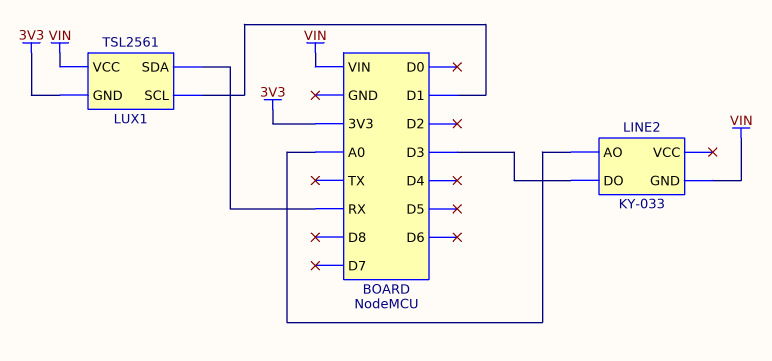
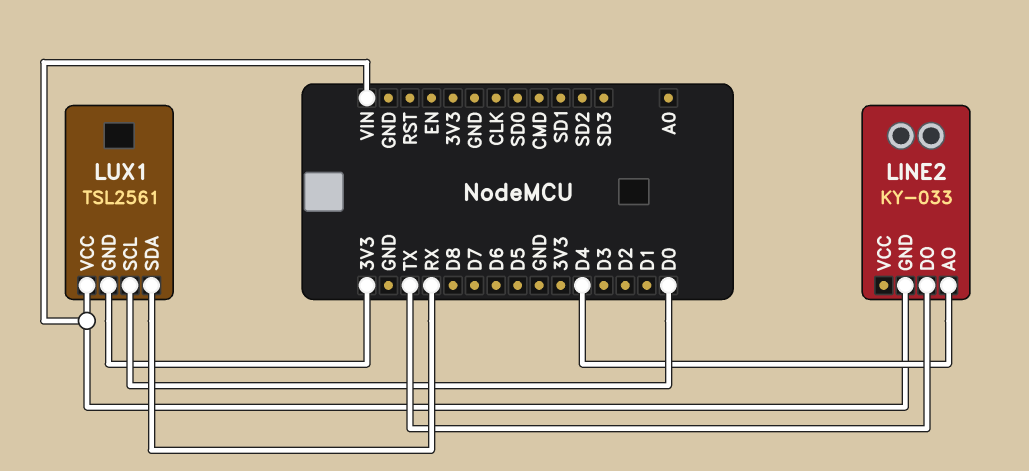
LINE2 pin AO: A0 -> D4
LINE2 pin DO: D3 -> TX
LUX1 pin SCL: D1 -> D0

